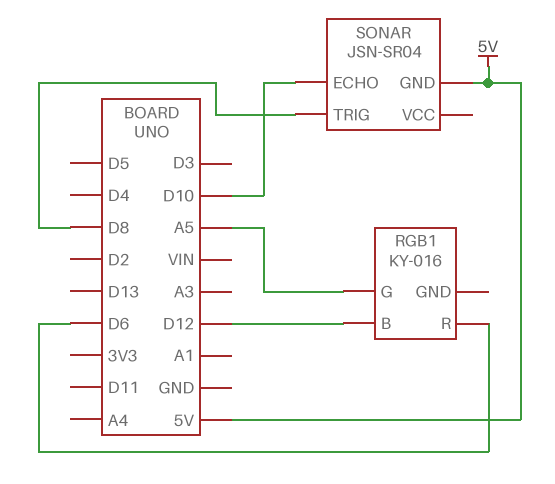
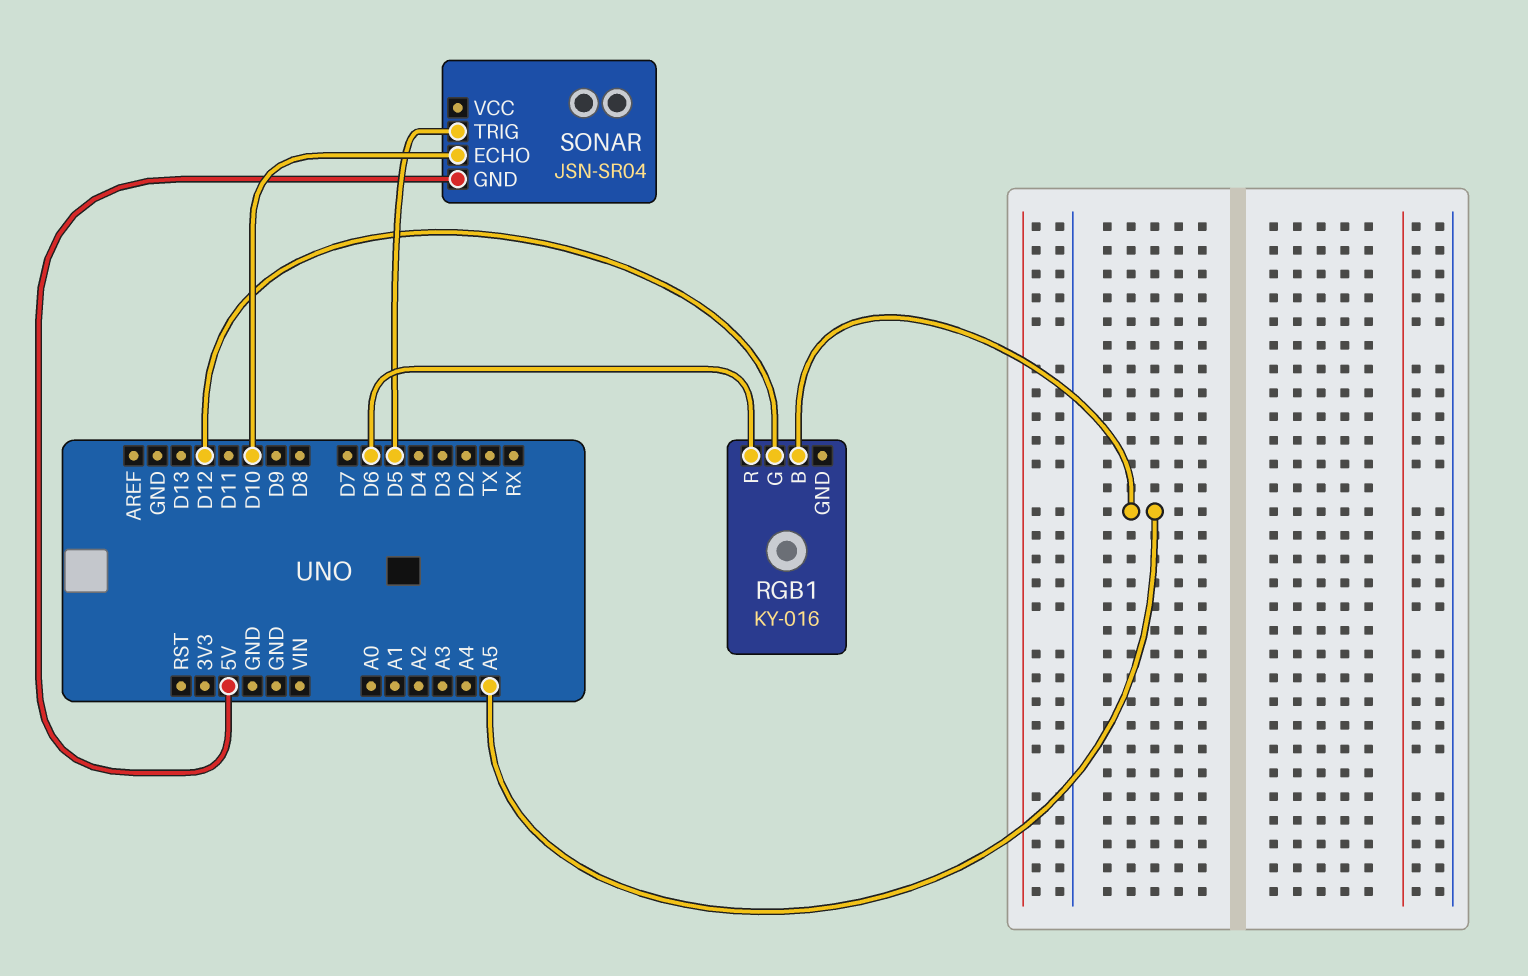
RGB1 pin B: D12 -> A5
RGB1 pin G: A5 -> D12
SONAR pin TRIG: D8 -> D5

